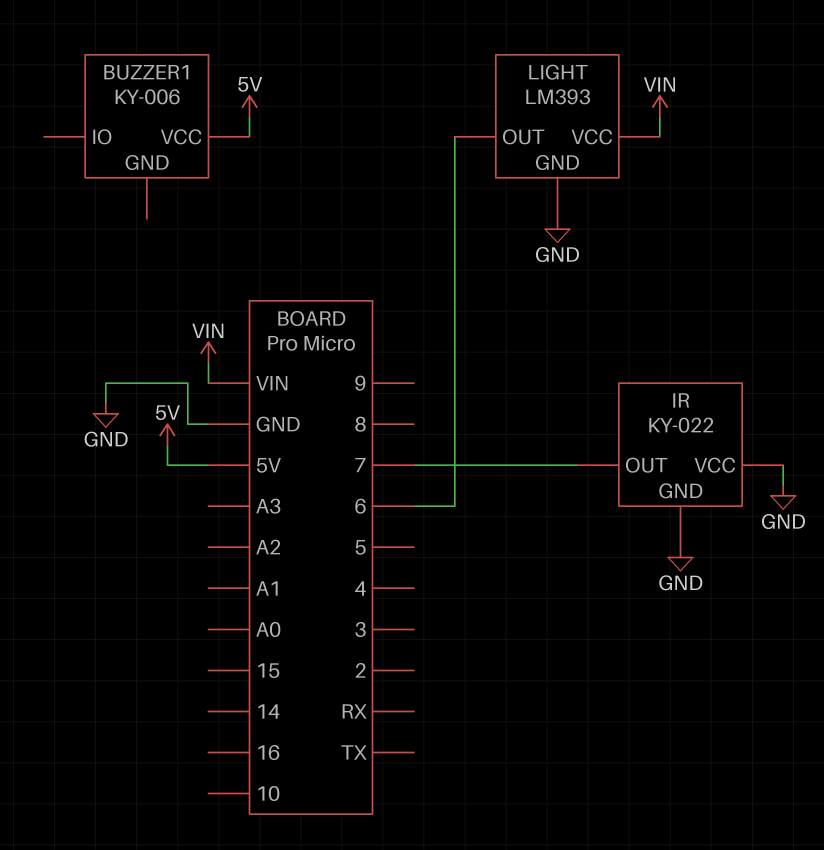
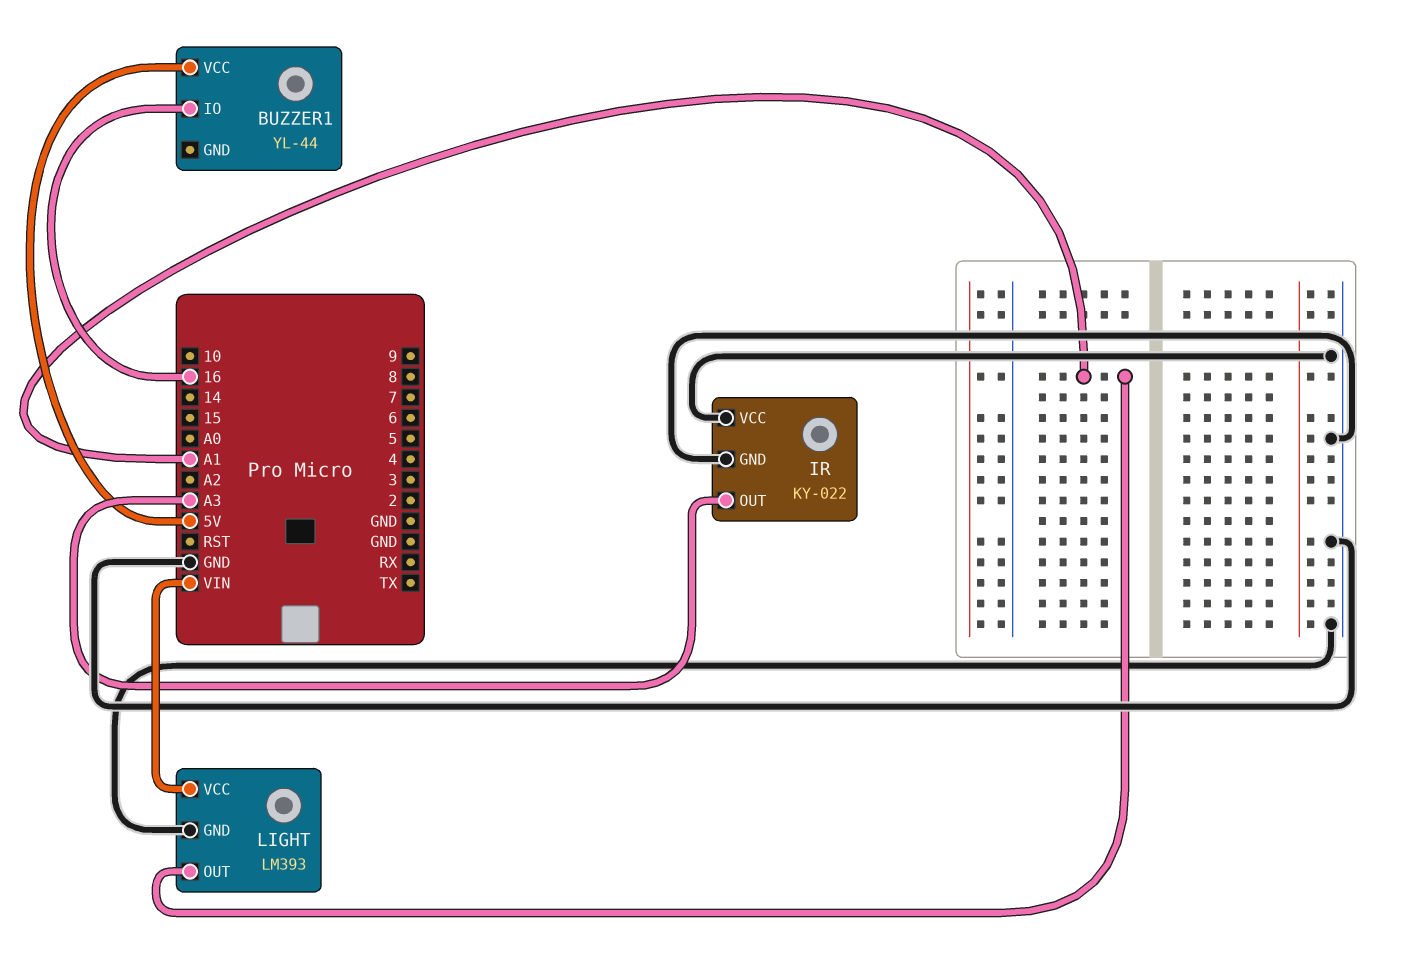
BUZZER1: KY-006 -> YL-44
BUZZER1 pin IO: none -> 16
IR pin OUT: 7 -> A3
LIGHT pin OUT: 6 -> A1

